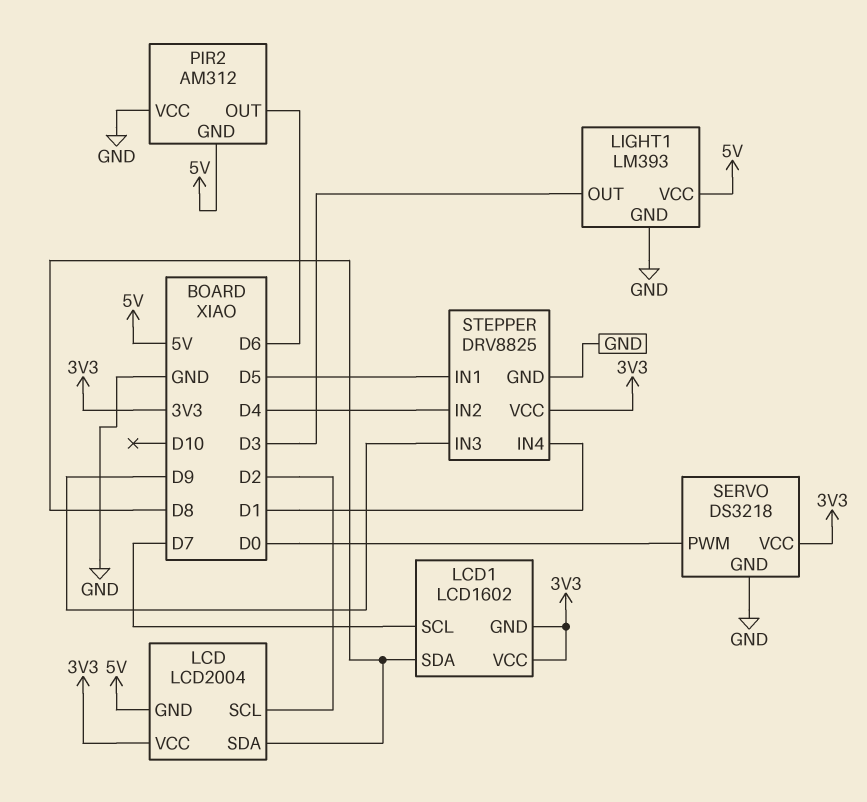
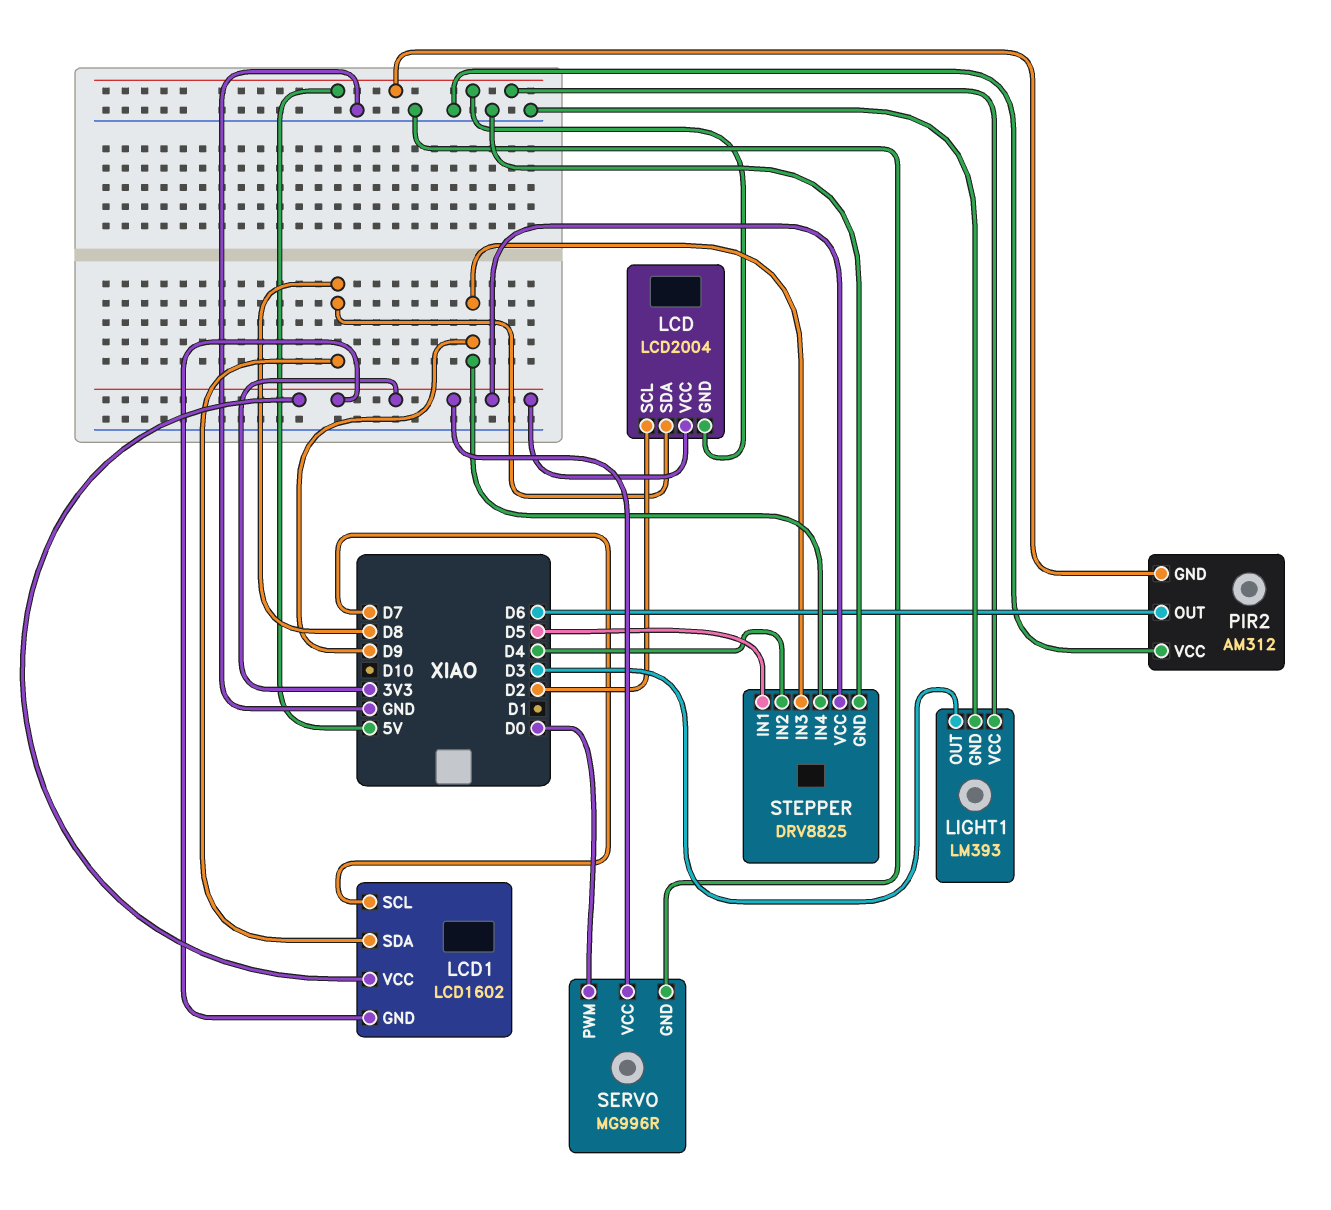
SERVO: DS3218 -> MG996R
STEPPER pin IN4: D1 -> D9

